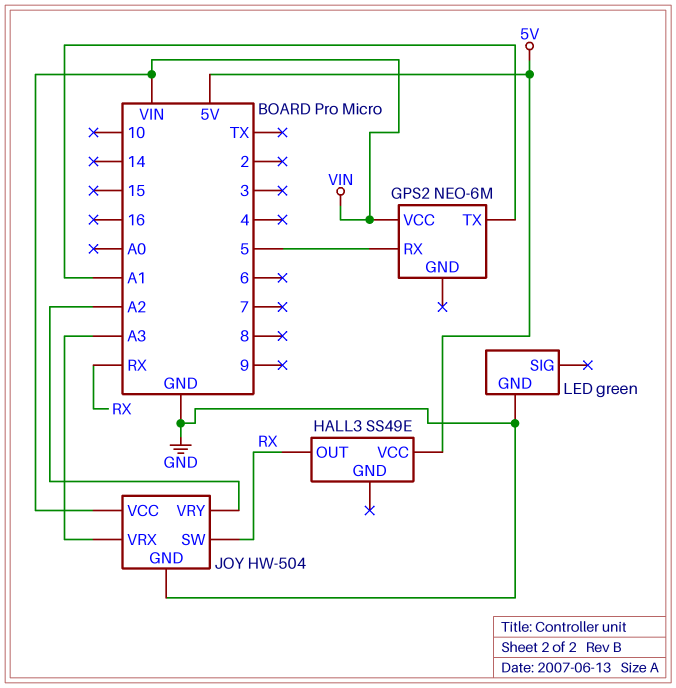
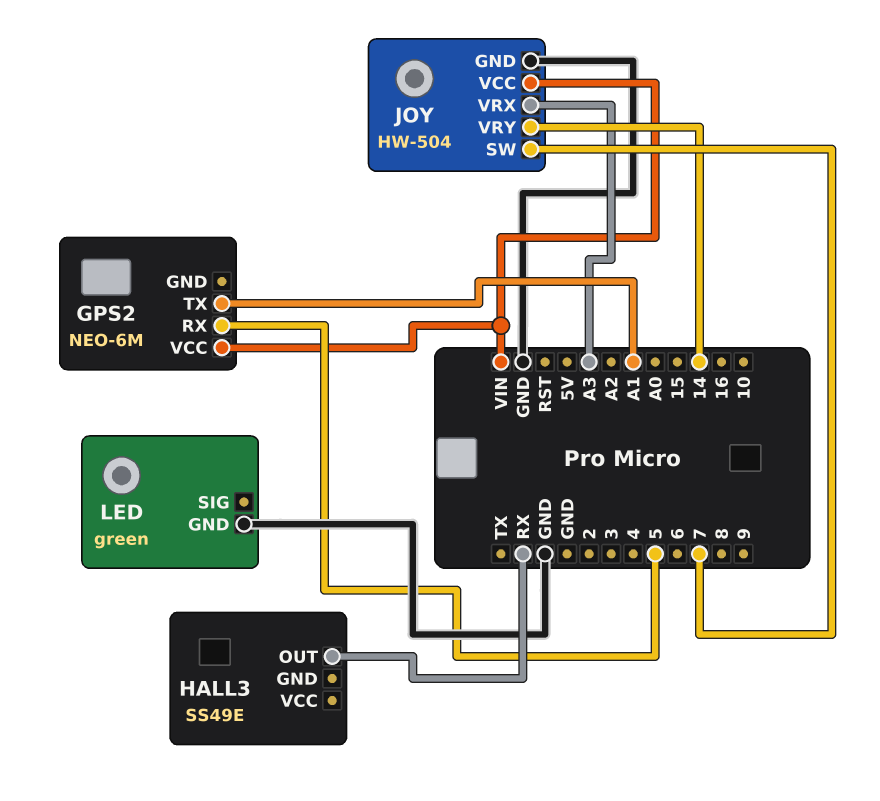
HALL3 pin VCC: 5V -> none
JOY pin SW: RX -> 7
JOY pin VRY: A2 -> 14

